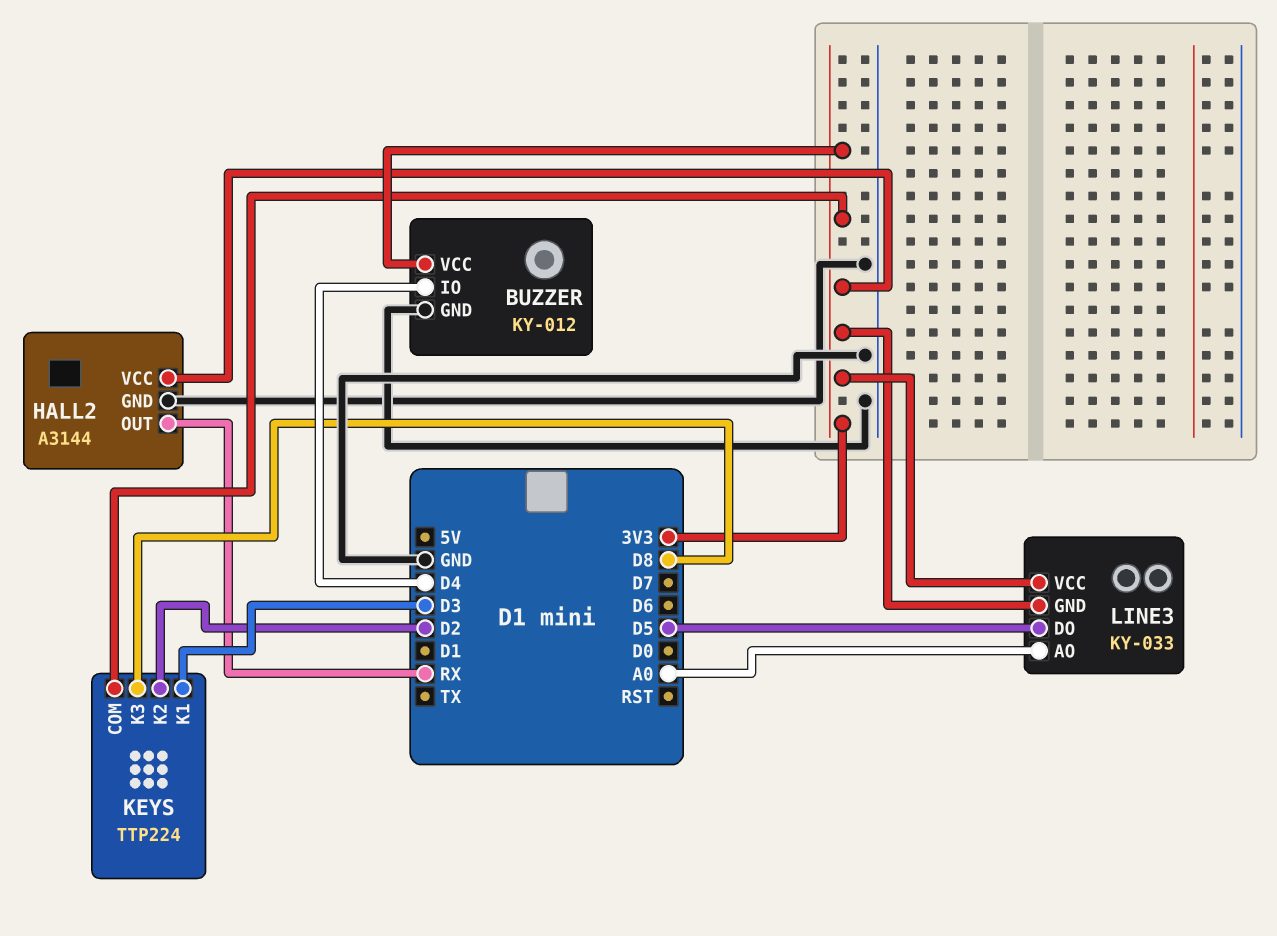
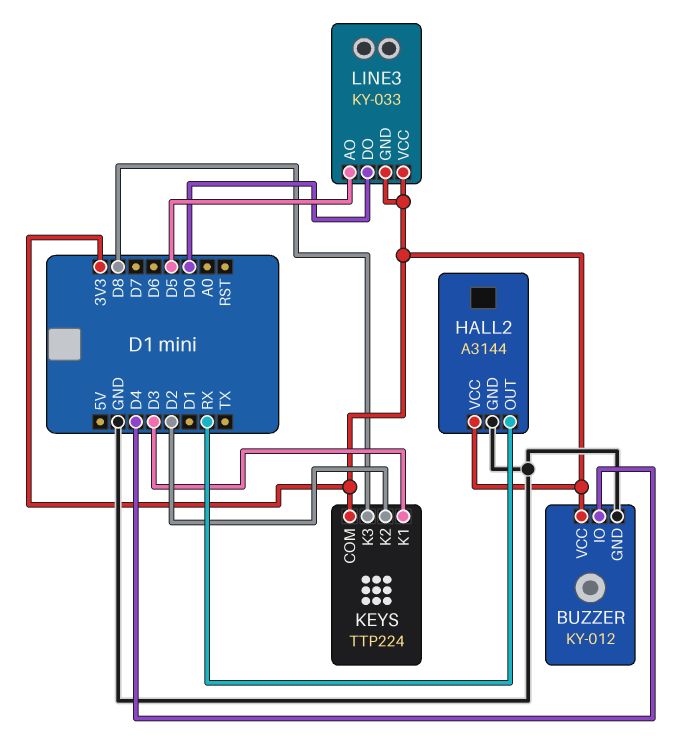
LINE3 pin AO: A0 -> D5
LINE3 pin DO: D5 -> D0

